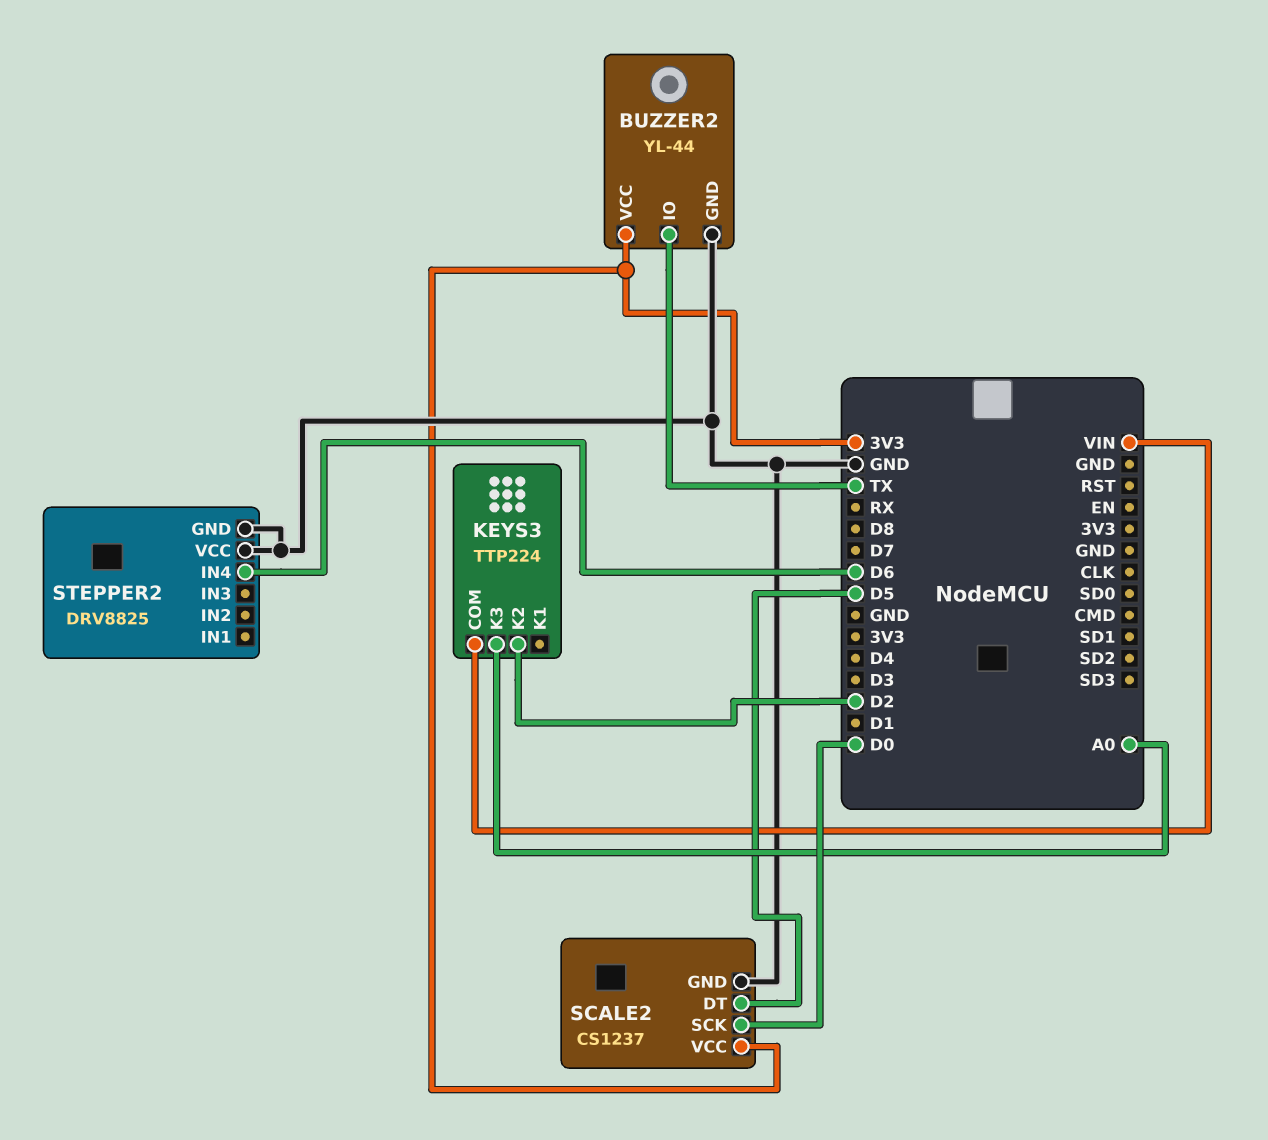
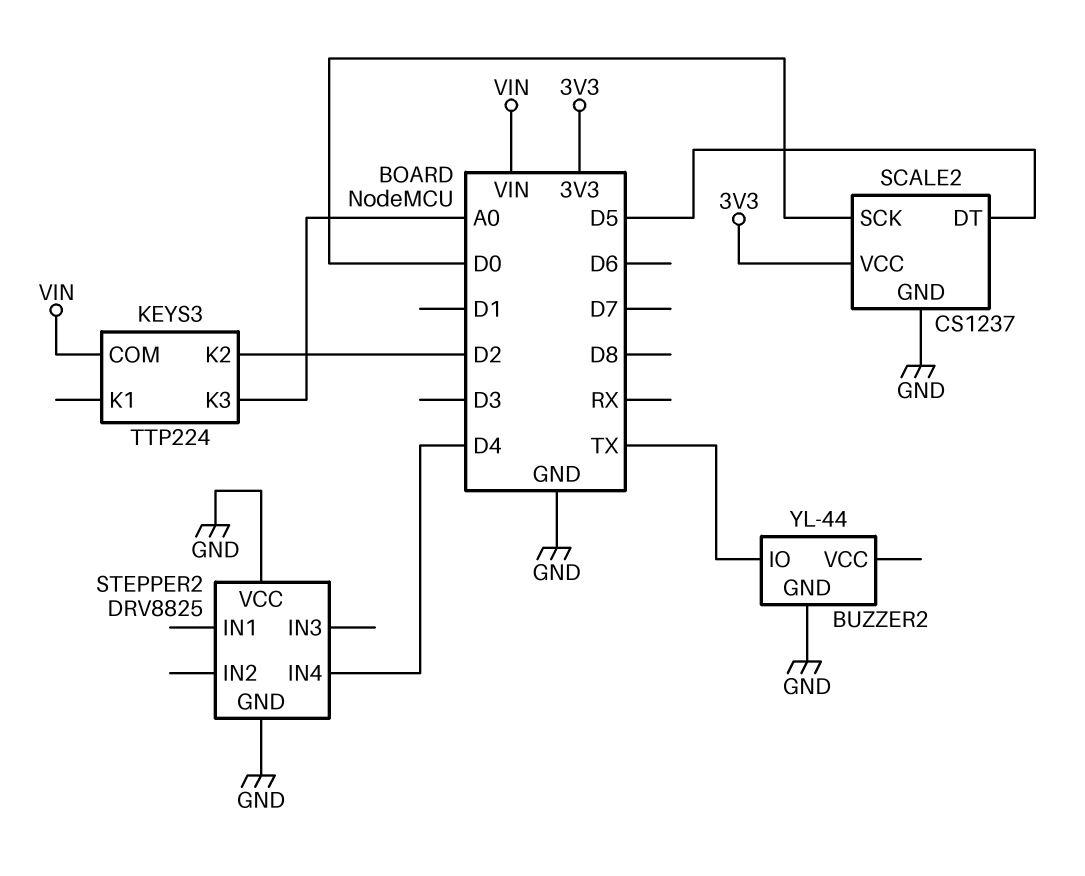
BUZZER2 pin VCC: 3V3 -> none
STEPPER2 pin IN4: D6 -> D4

